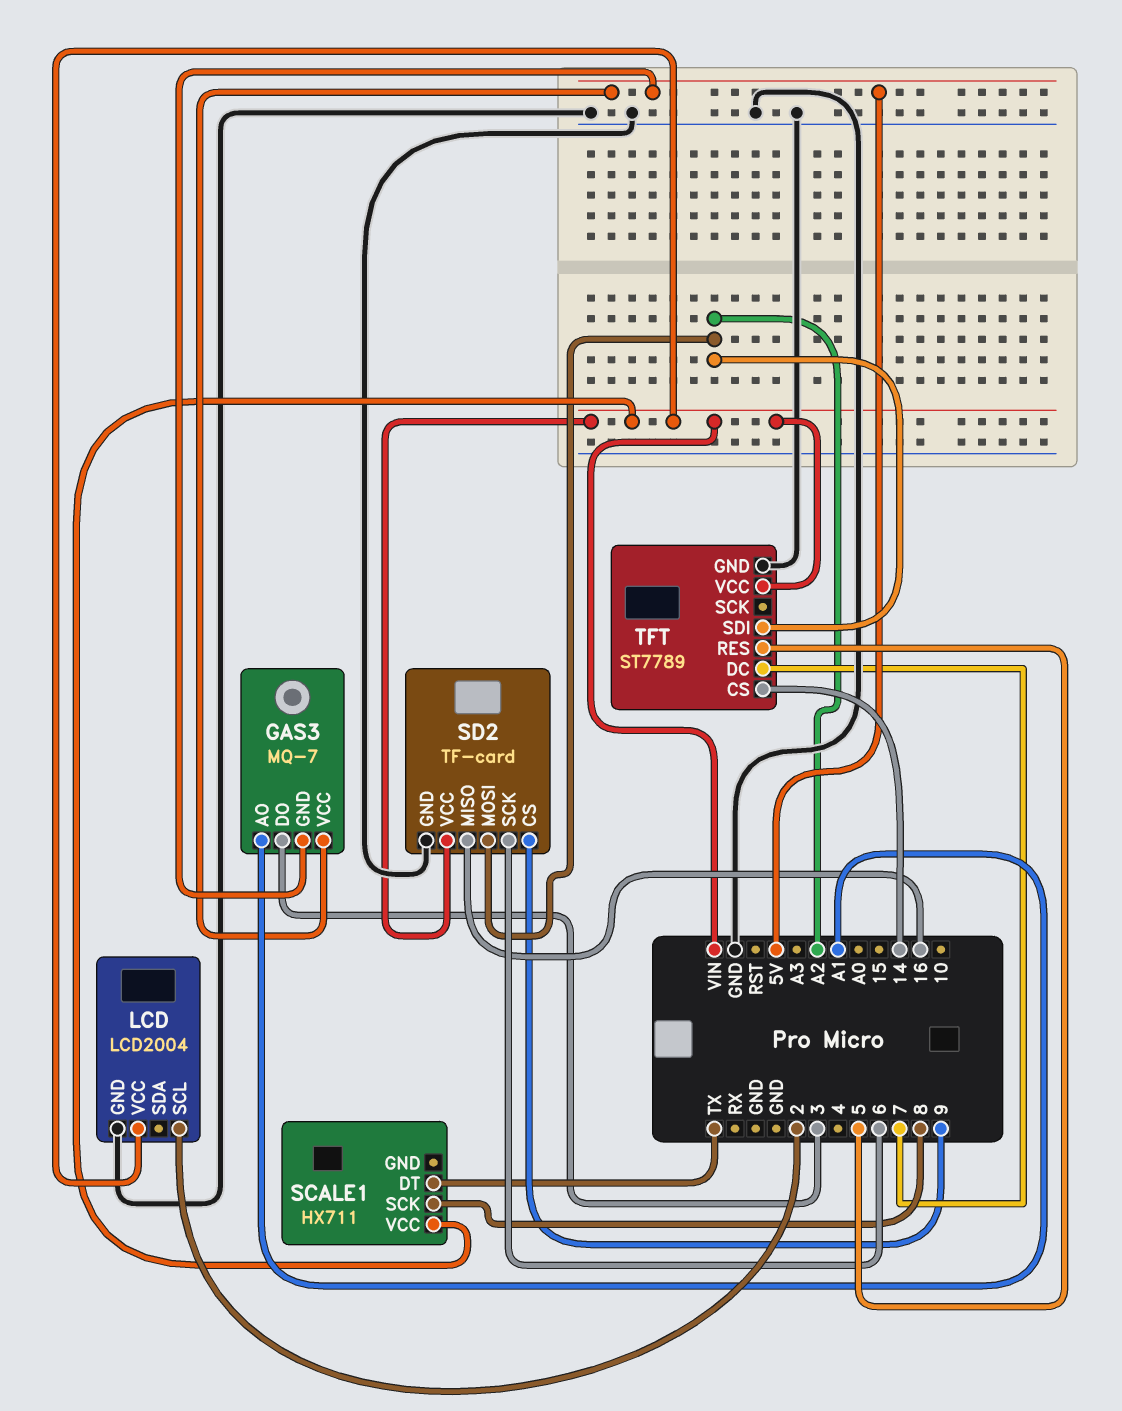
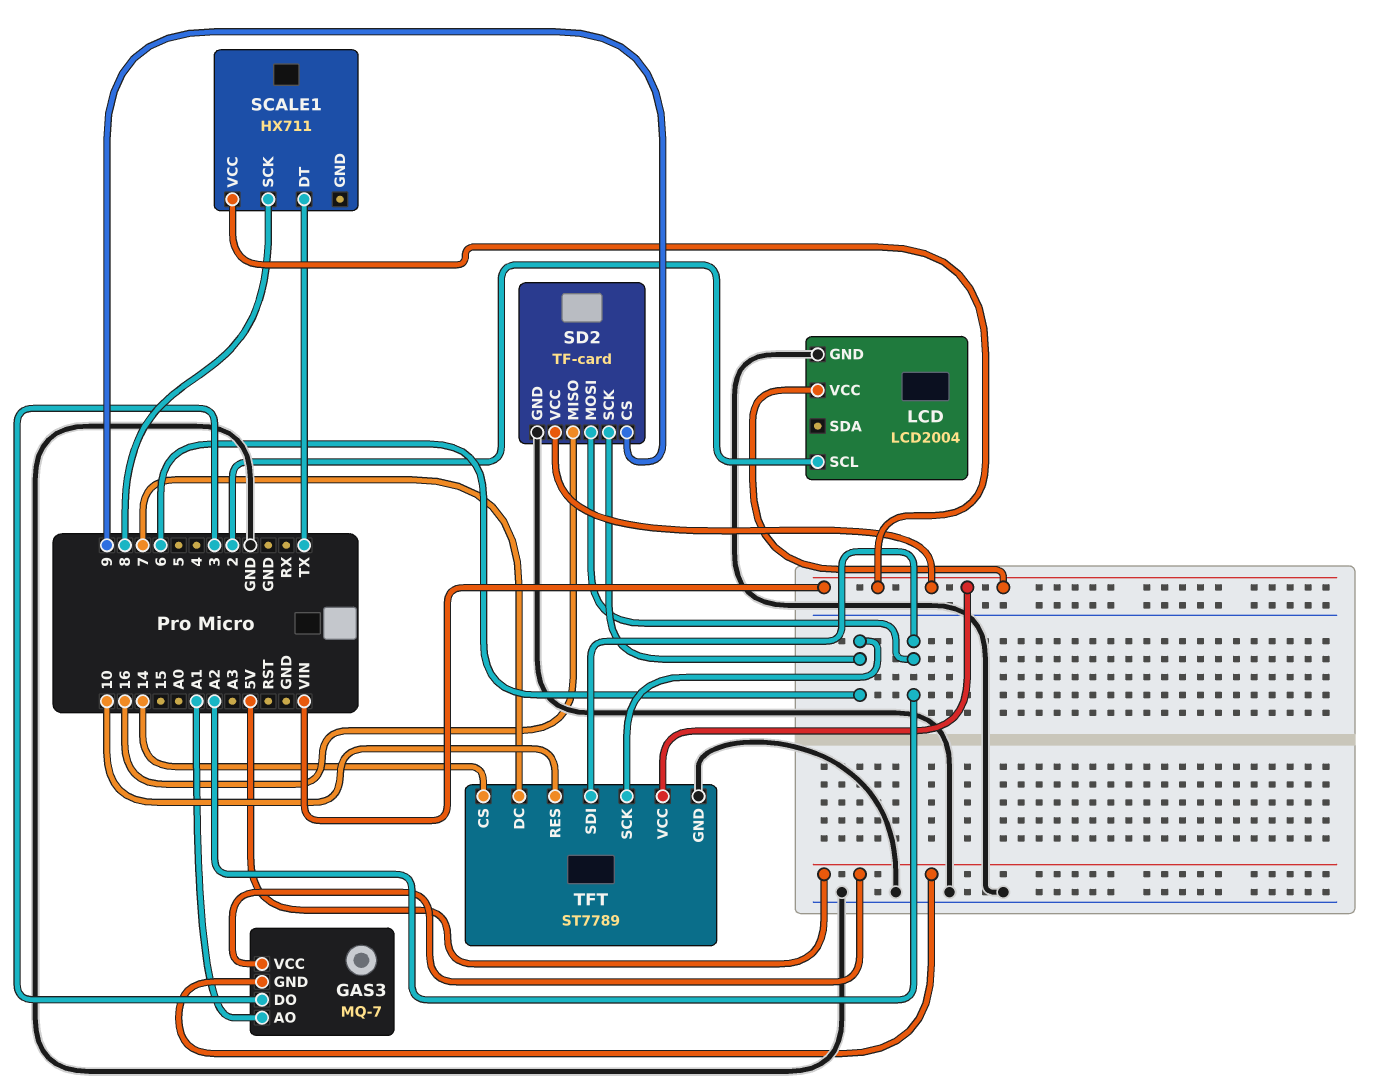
TFT pin RES: 5 -> 10
TFT pin SCK: none -> 6

